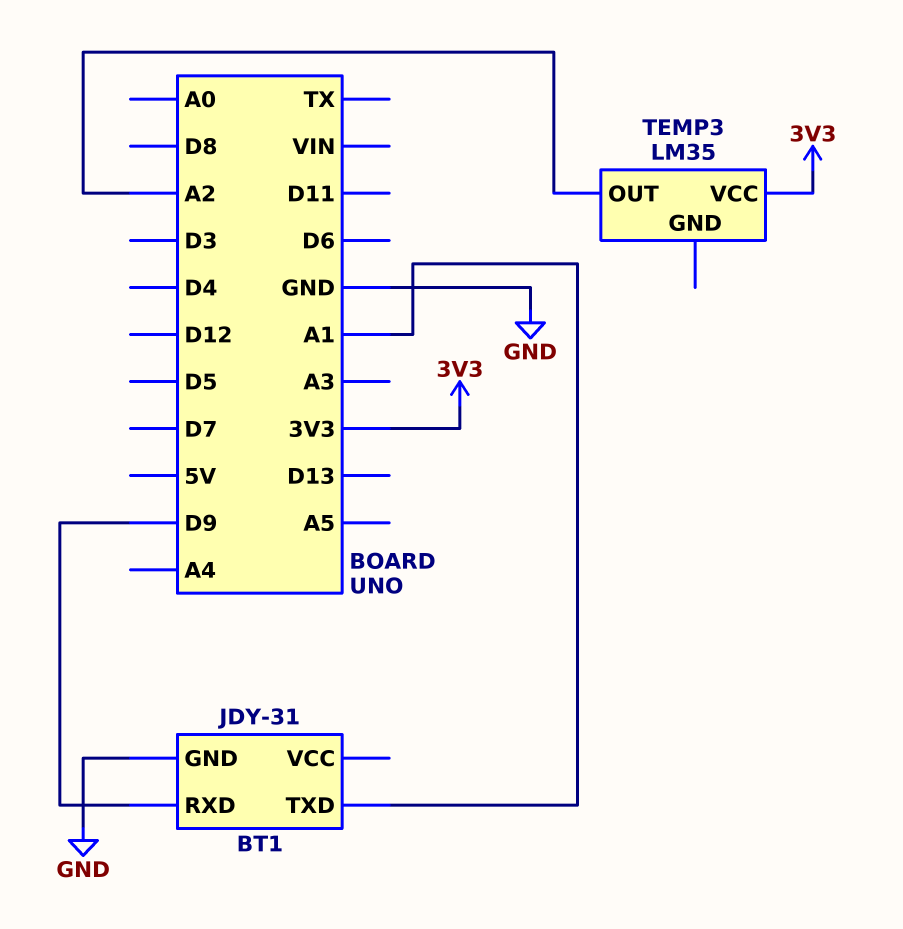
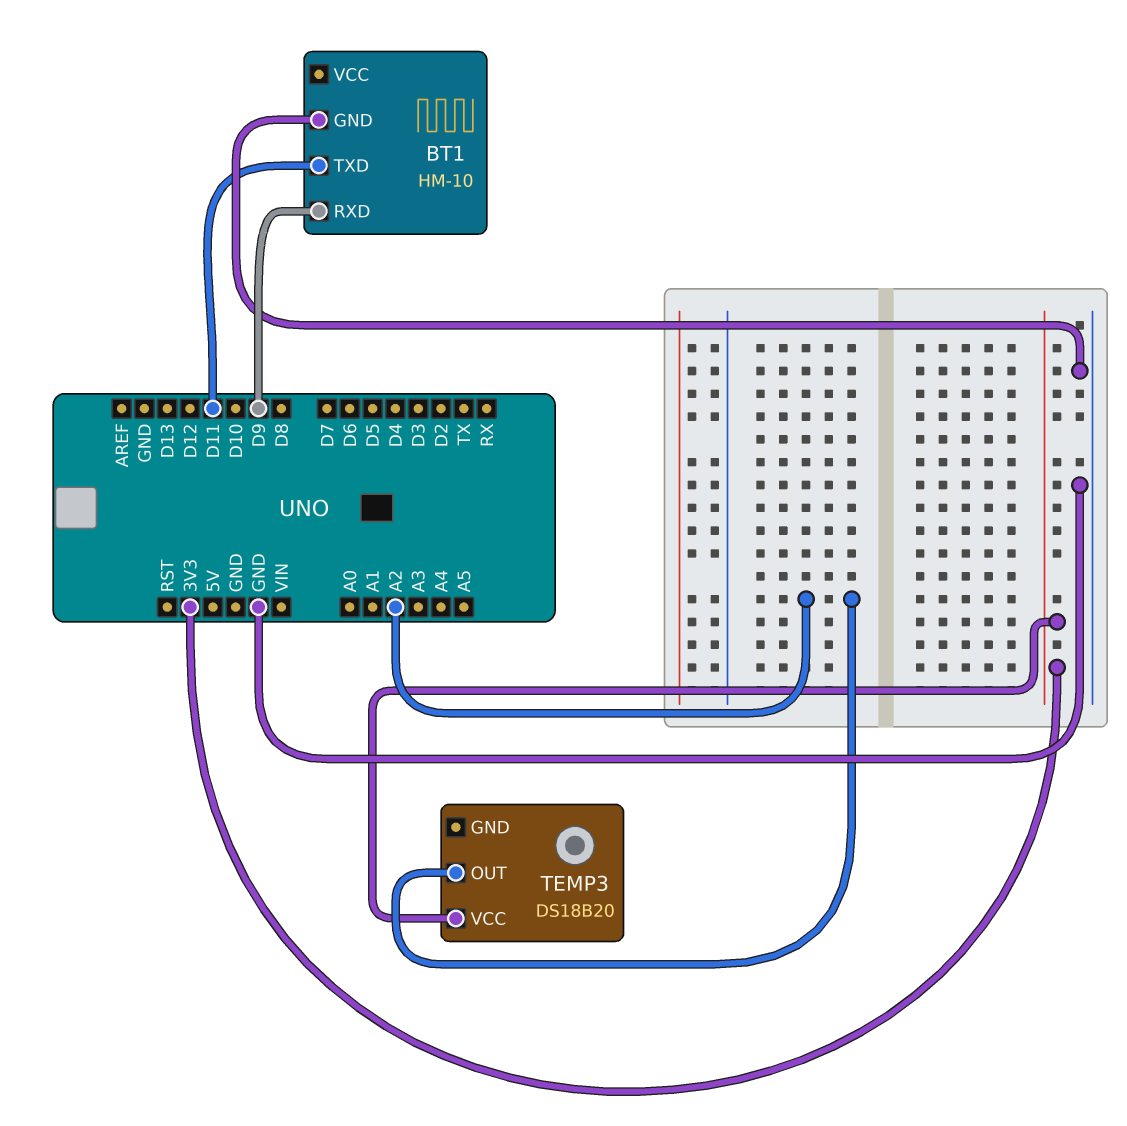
BT1: JDY-31 -> HM-10
BT1 pin TXD: A1 -> D11
TEMP3: LM35 -> DS18B20

